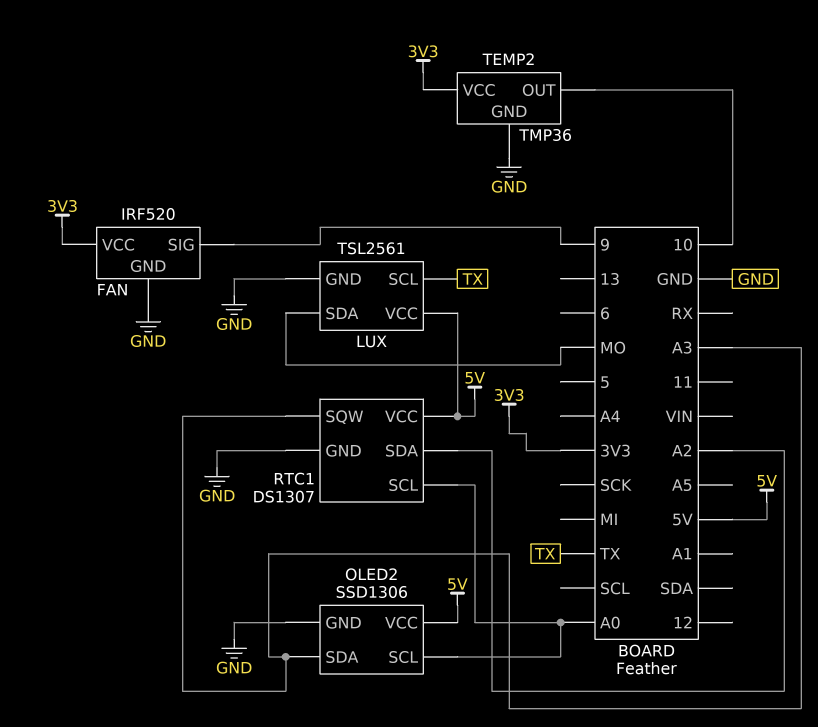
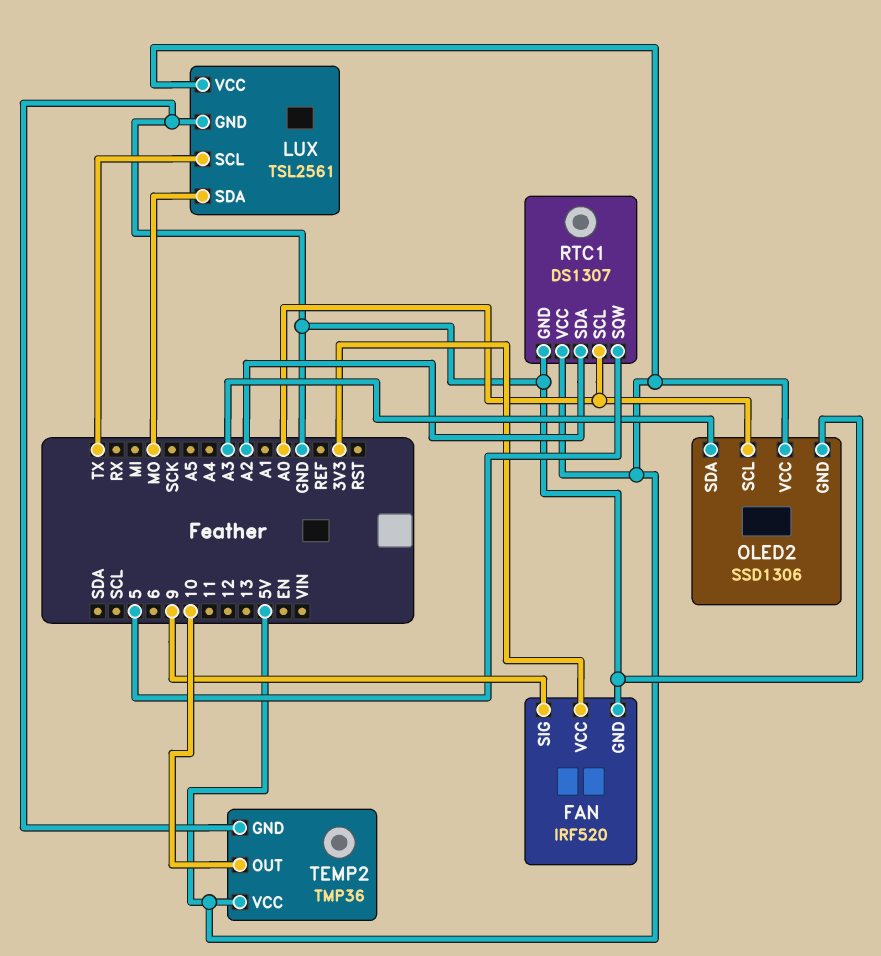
RTC1 pin SQW: A3 -> 5
TEMP2 pin VCC: 3V3 -> 5V

